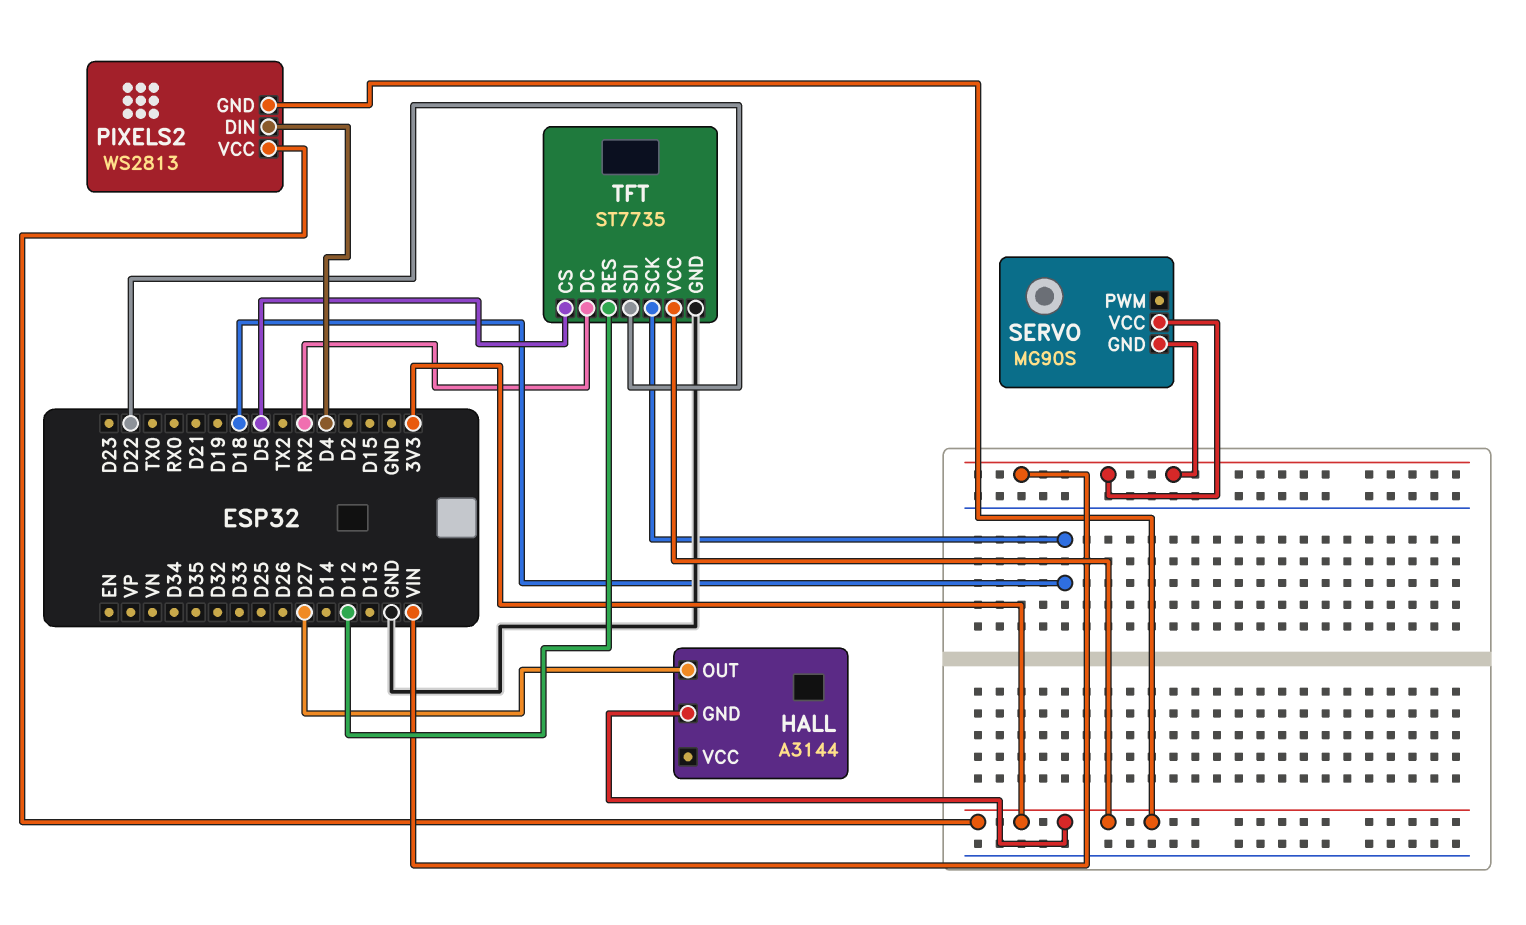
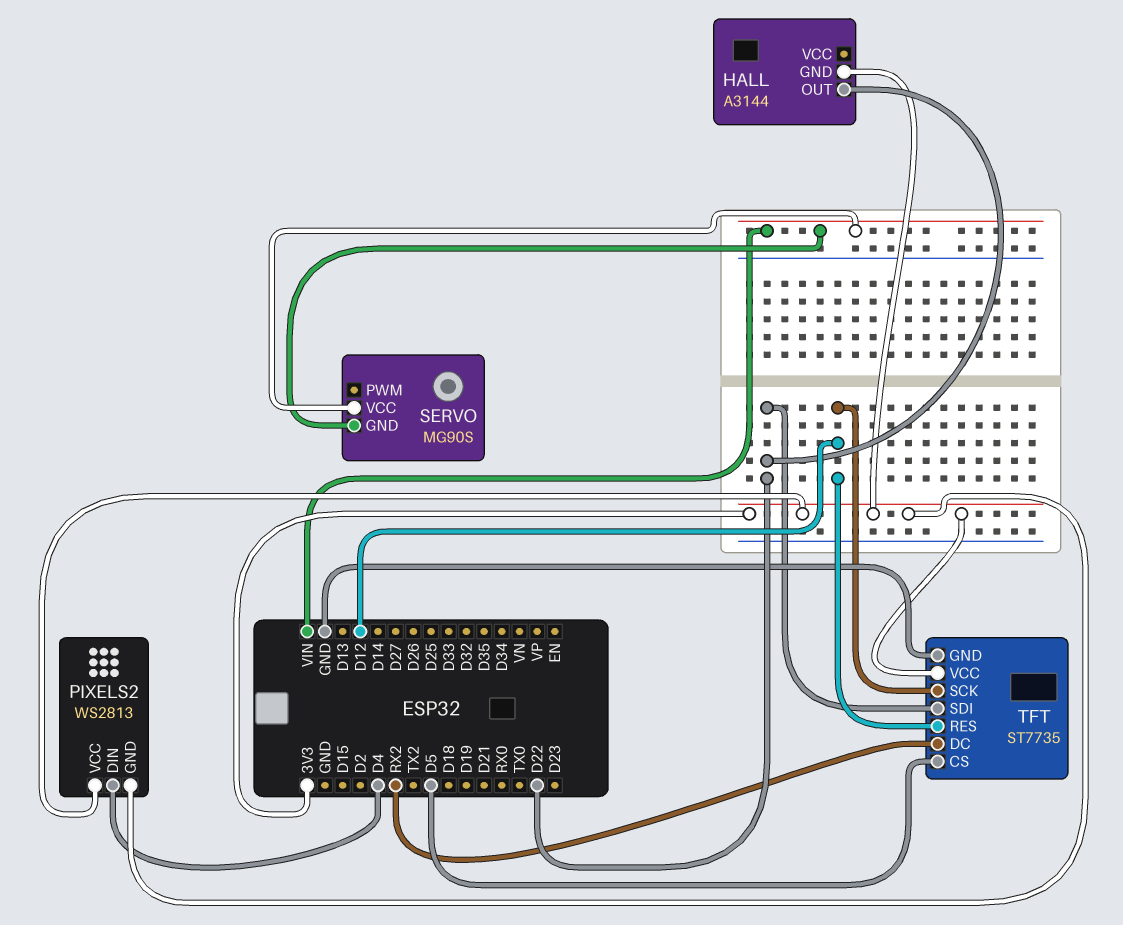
HALL pin OUT: D27 -> D22
TFT pin SCK: D18 -> D12

